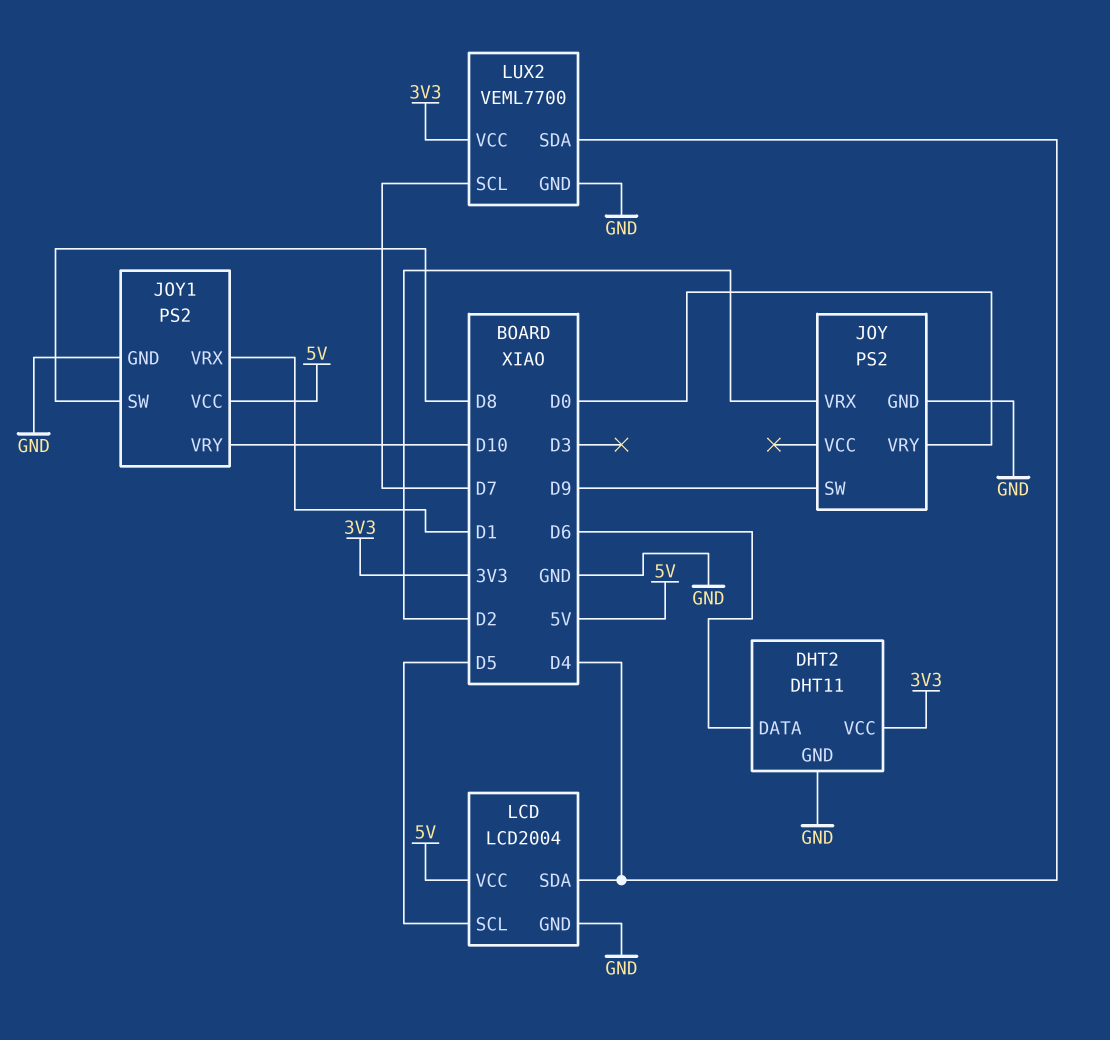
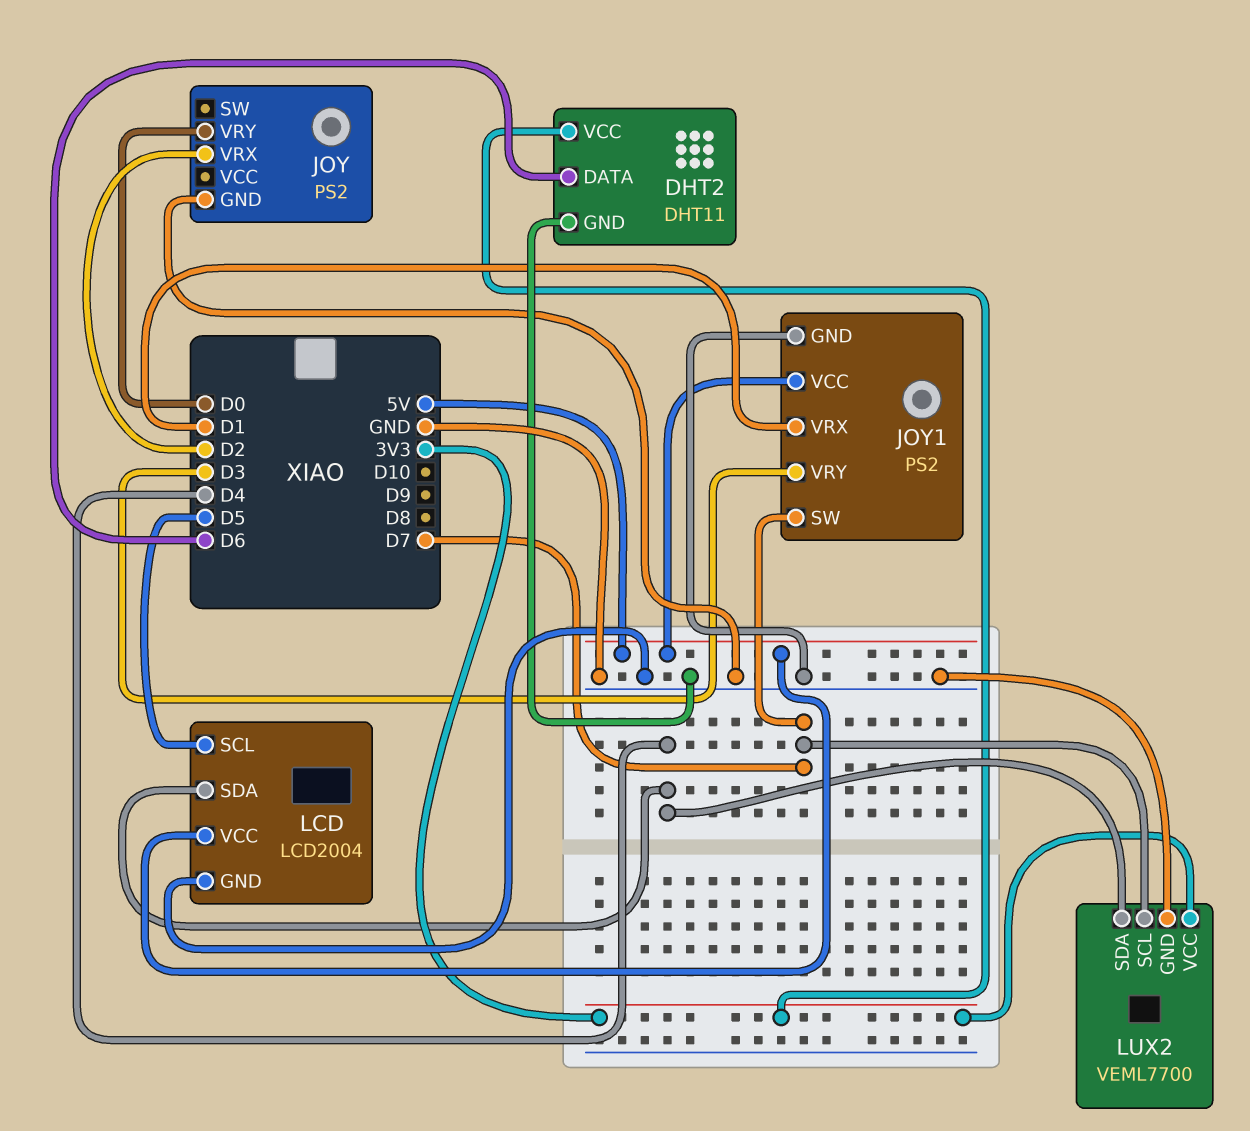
JOY pin SW: D9 -> none
JOY1 pin SW: D8 -> D7
JOY1 pin VRY: D10 -> D3

